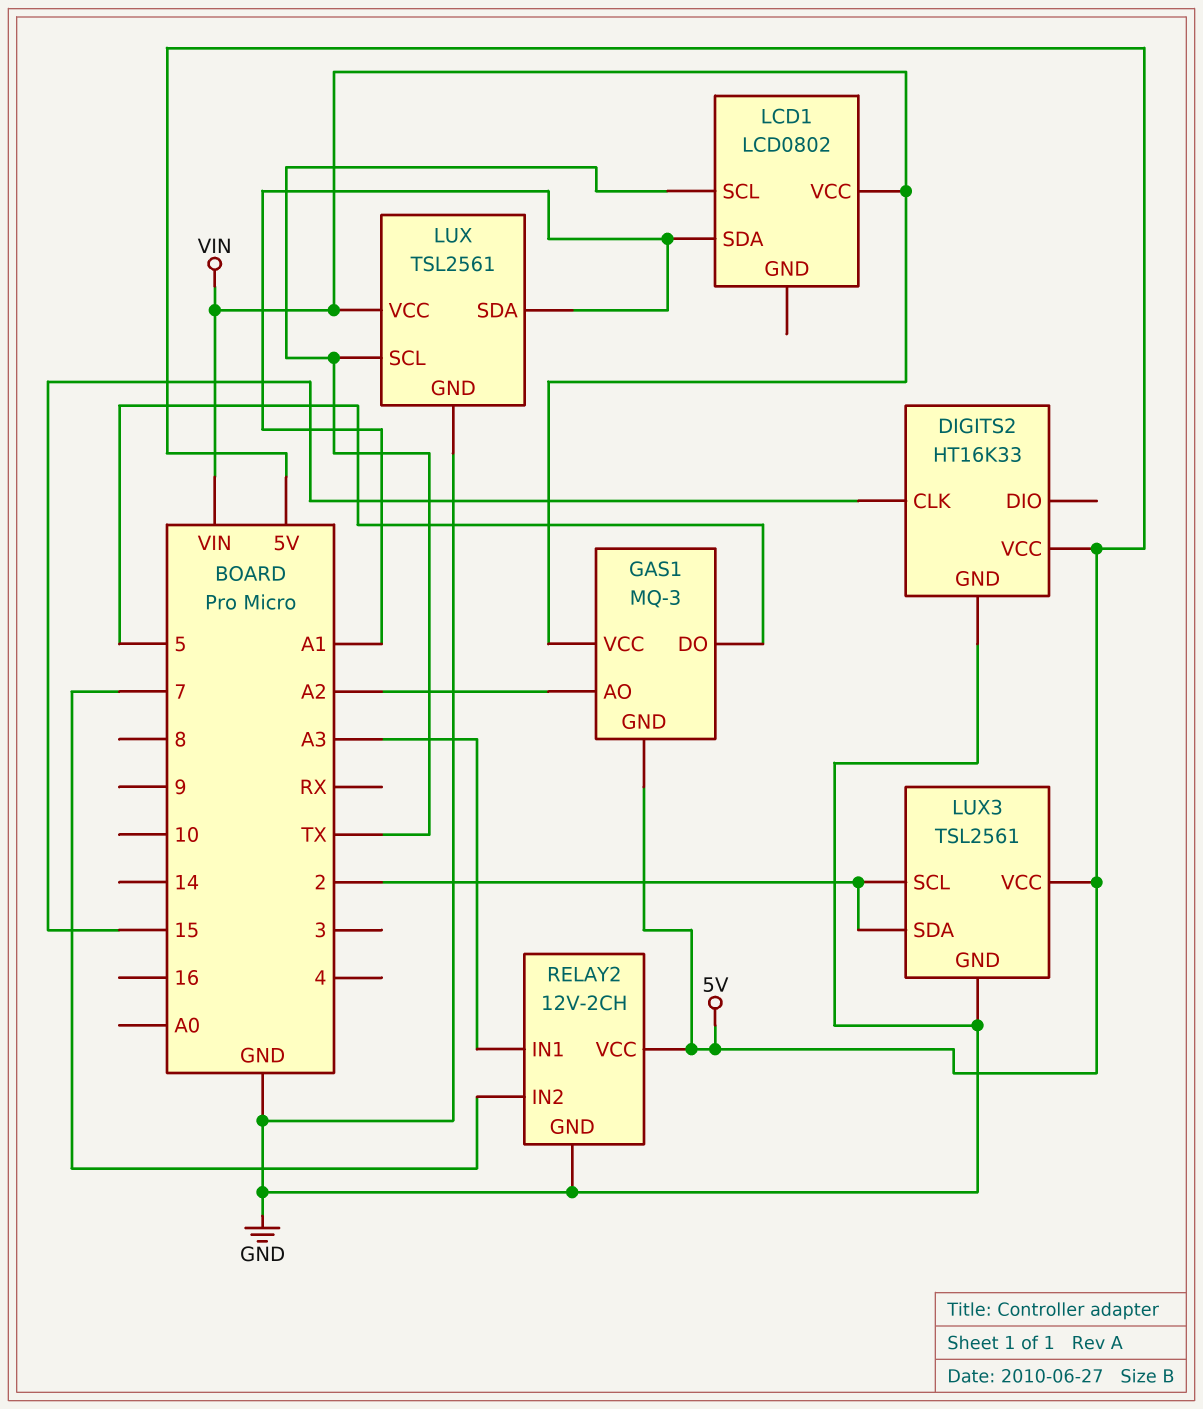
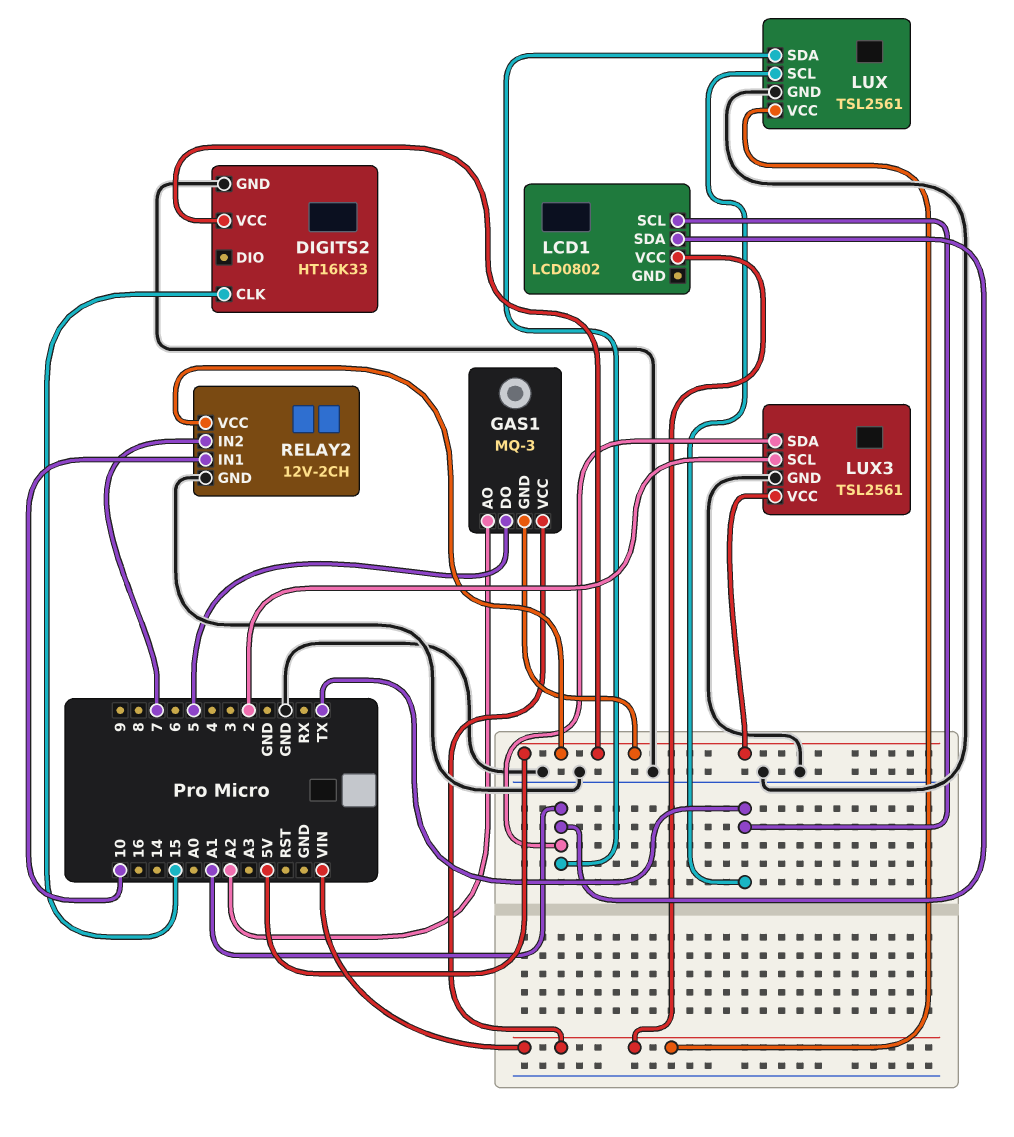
LUX3 pin SDA: 2 -> A1
RELAY2 pin IN1: A3 -> 10

